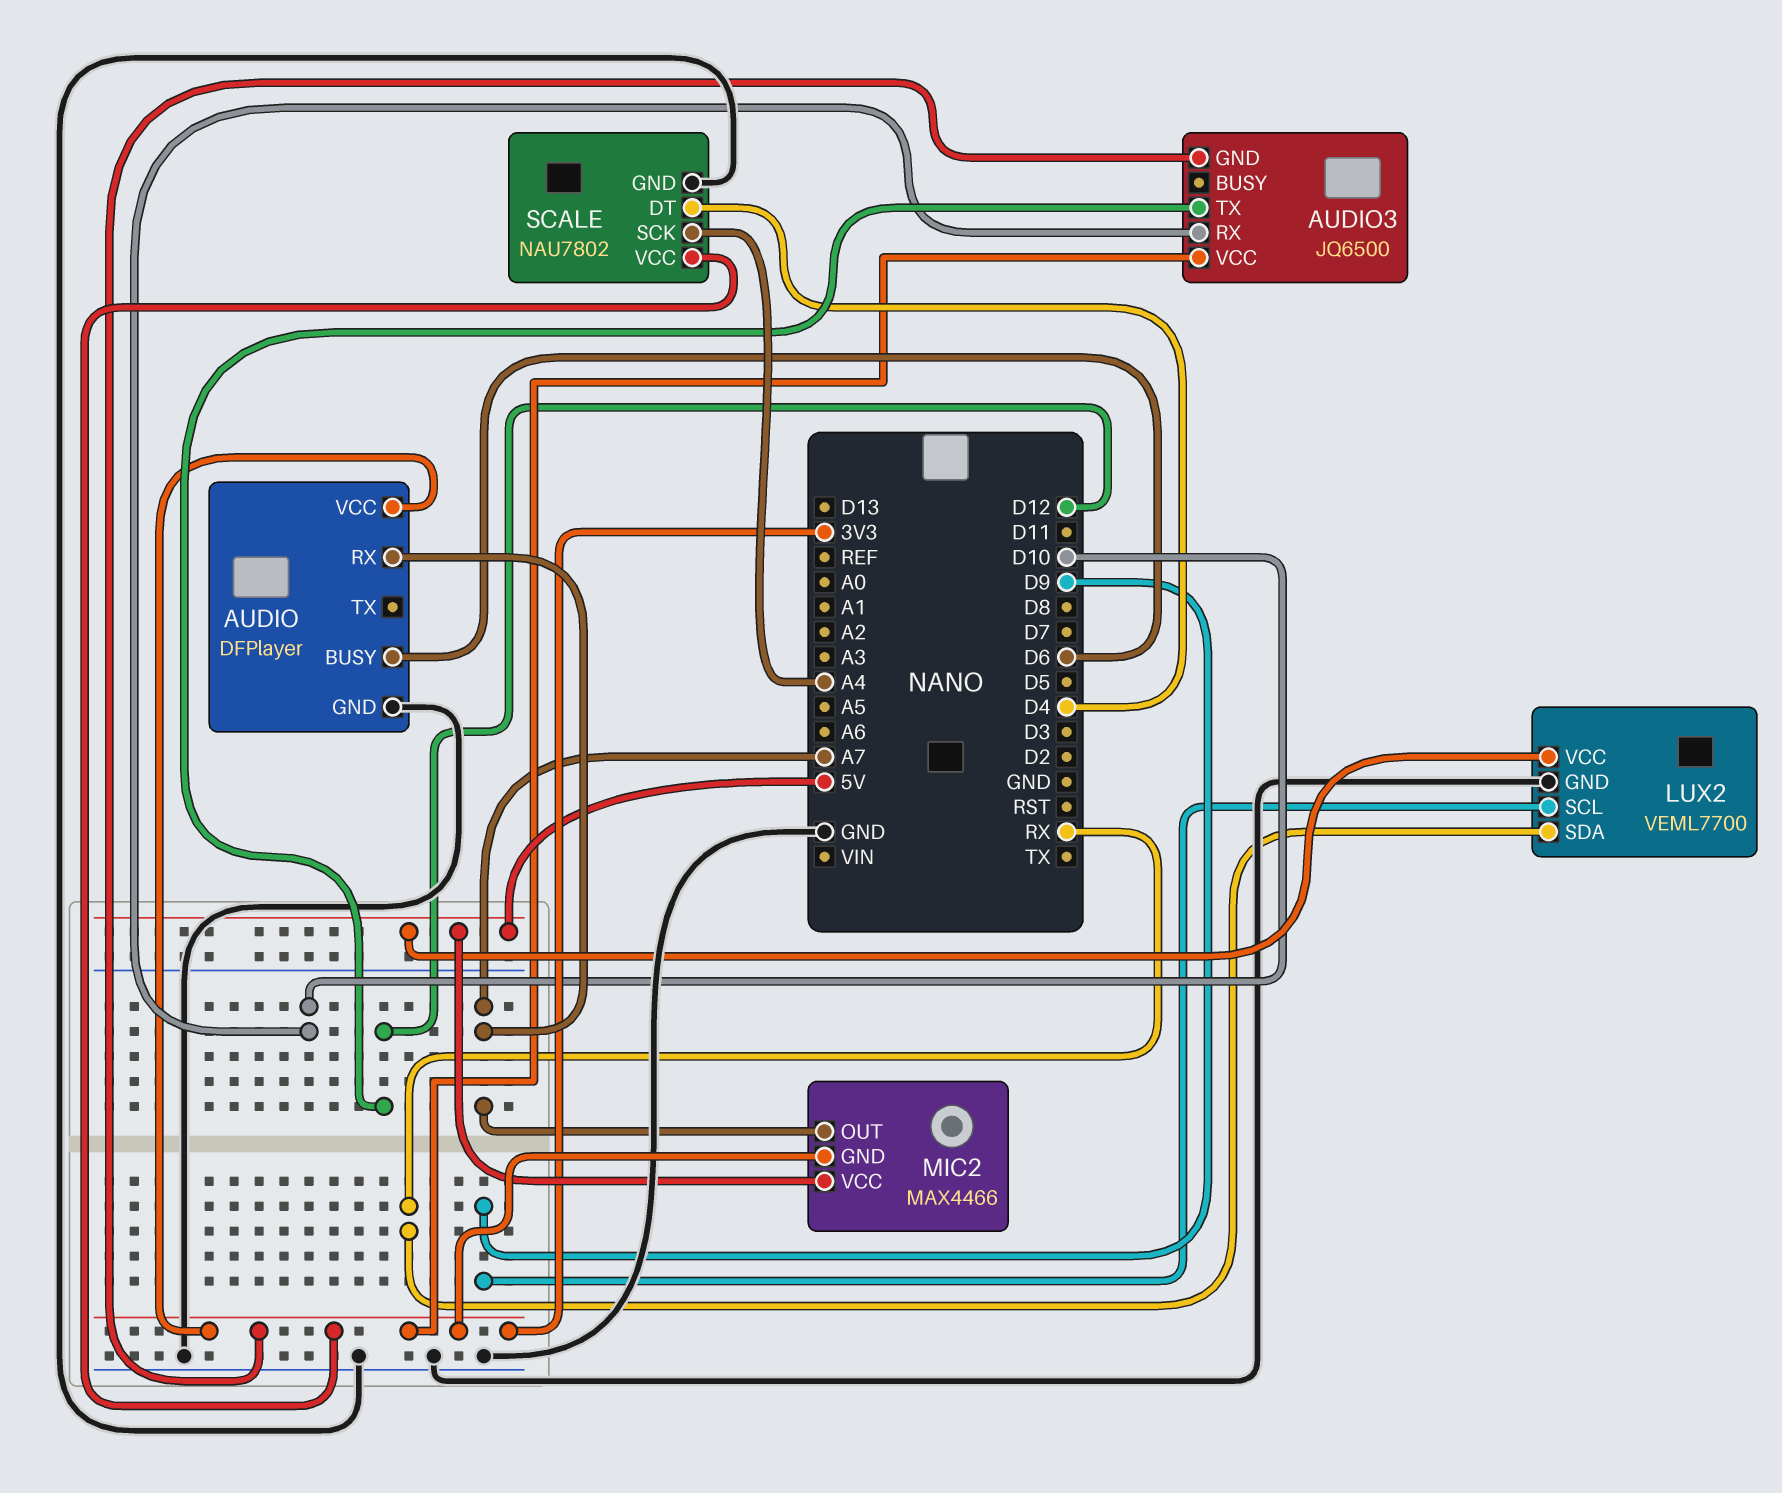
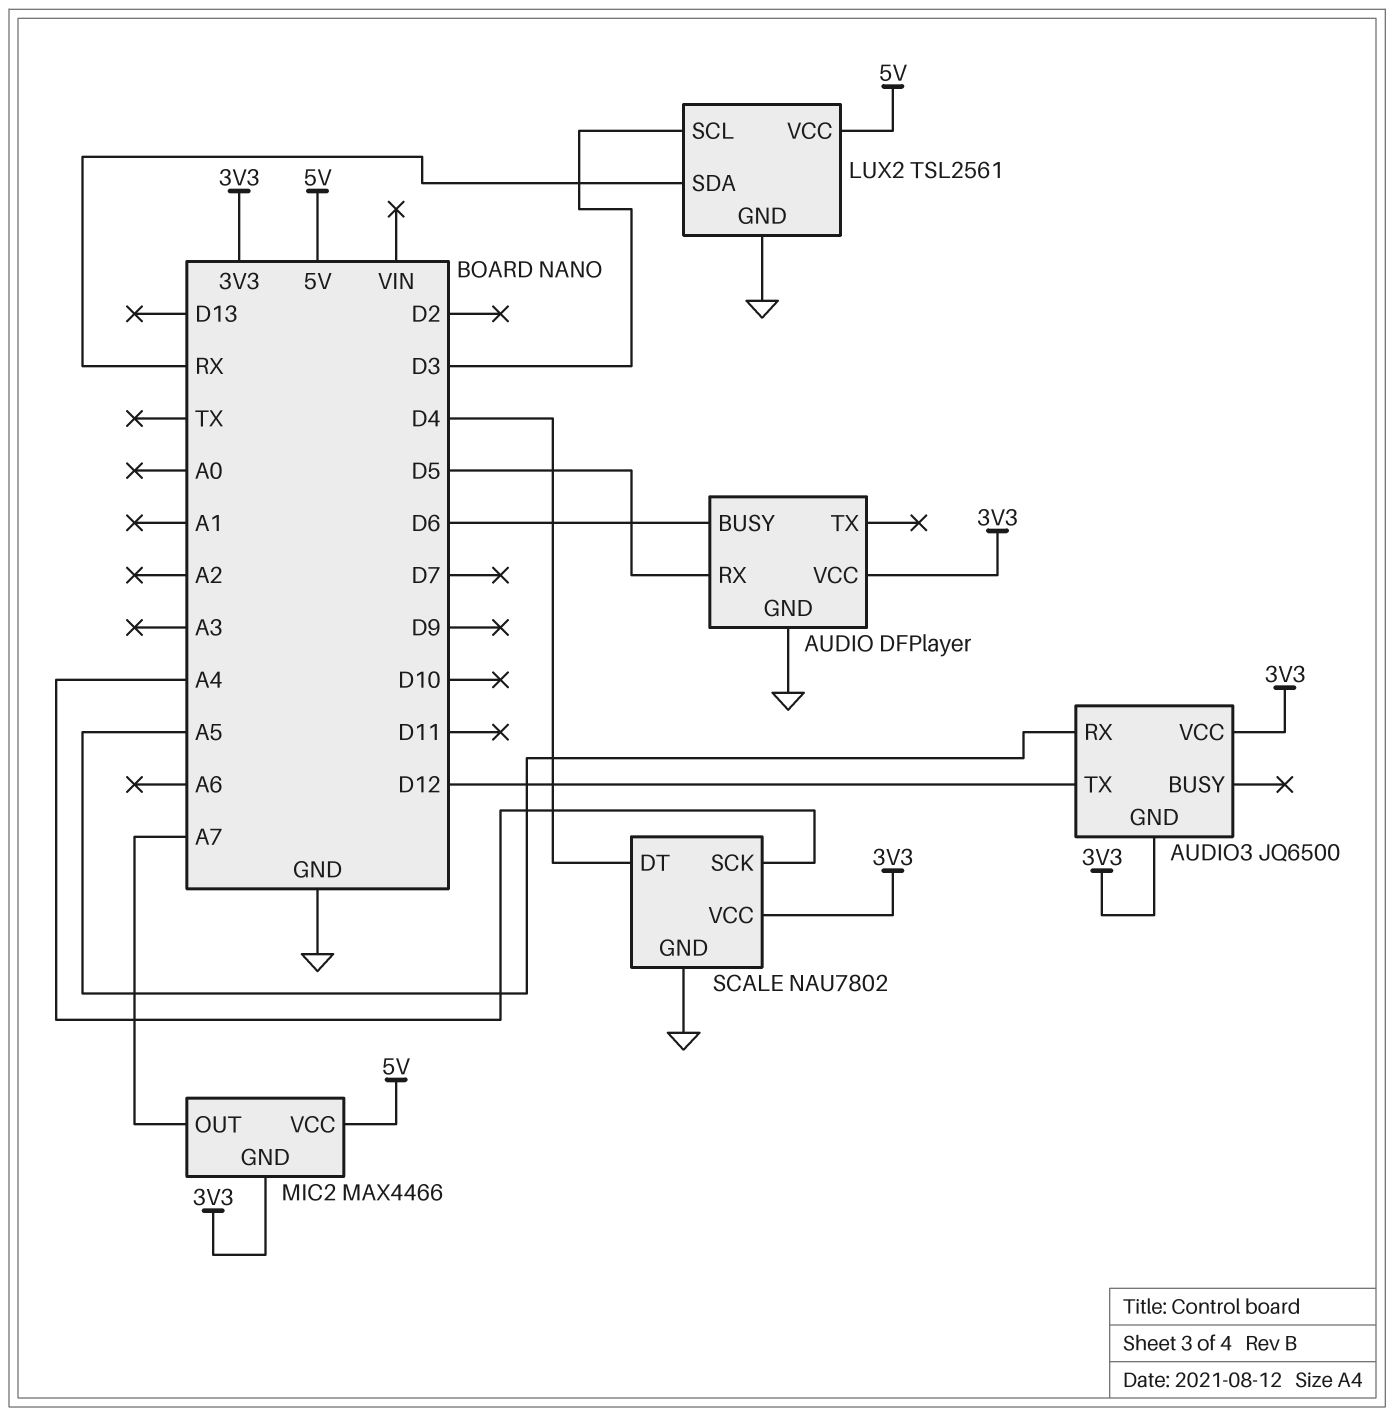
AUDIO pin RX: A7 -> D5
AUDIO3 pin RX: D10 -> A5
LUX2: VEML7700 -> TSL2561
LUX2 pin SCL: D9 -> D3

